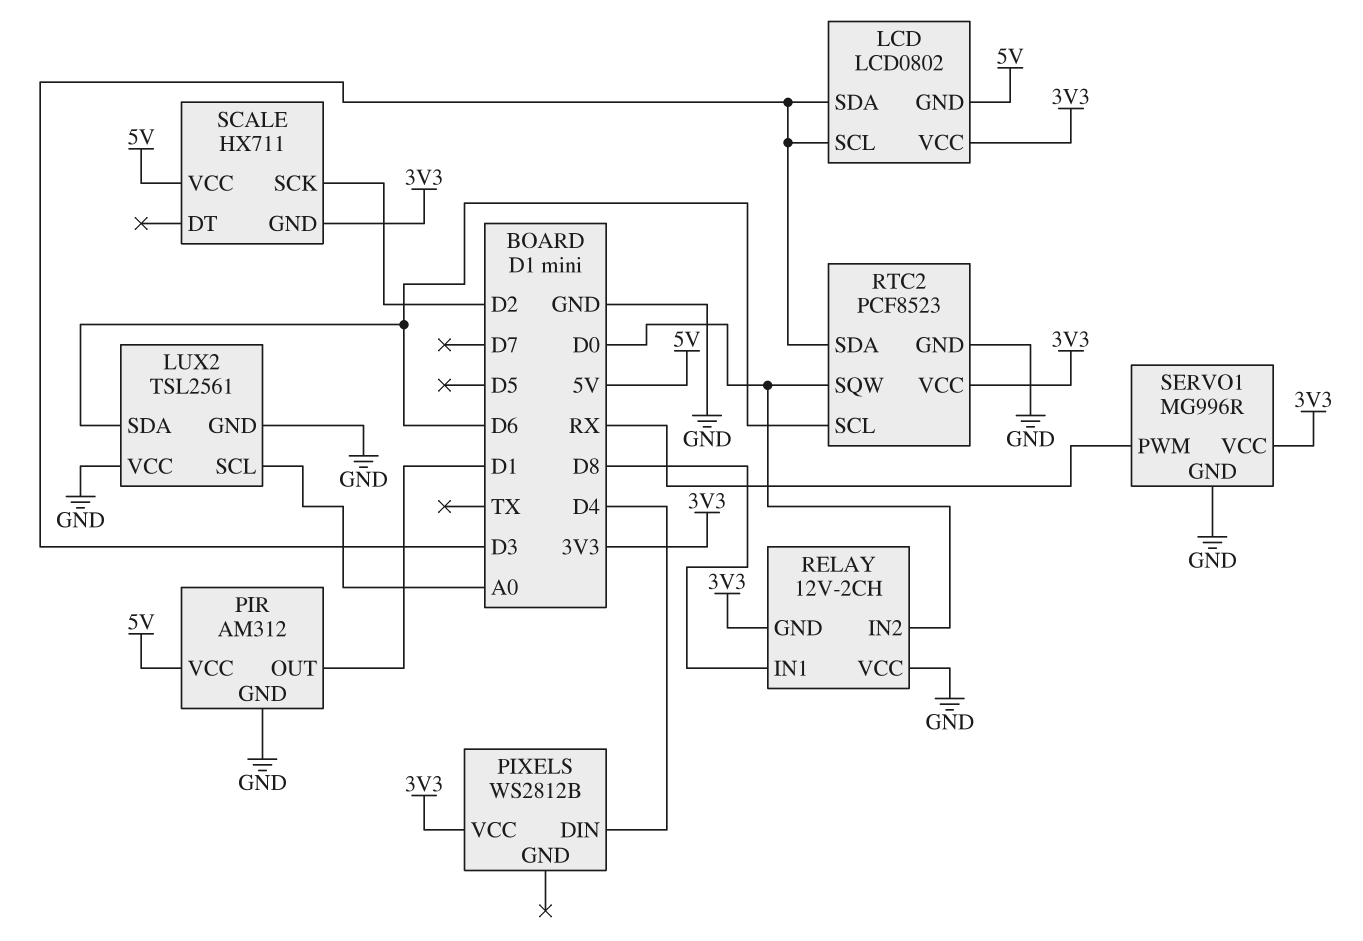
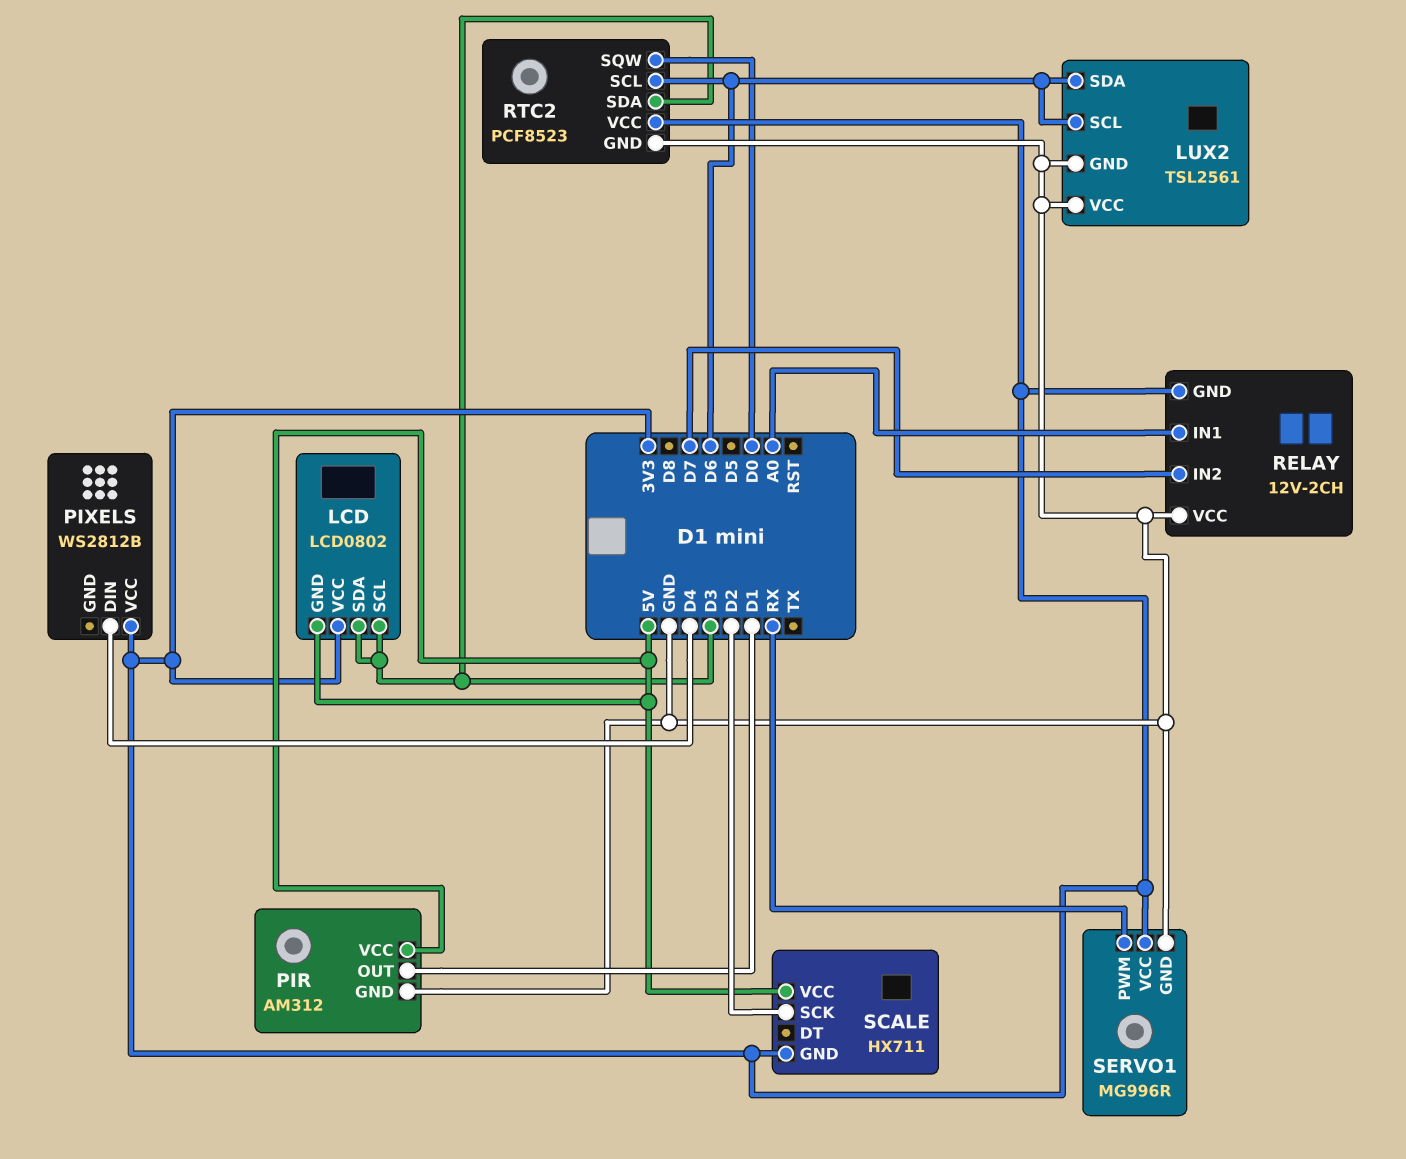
LUX2 pin SCL: A0 -> D6
RELAY pin IN1: D8 -> A0
RELAY pin IN2: D0 -> D7

